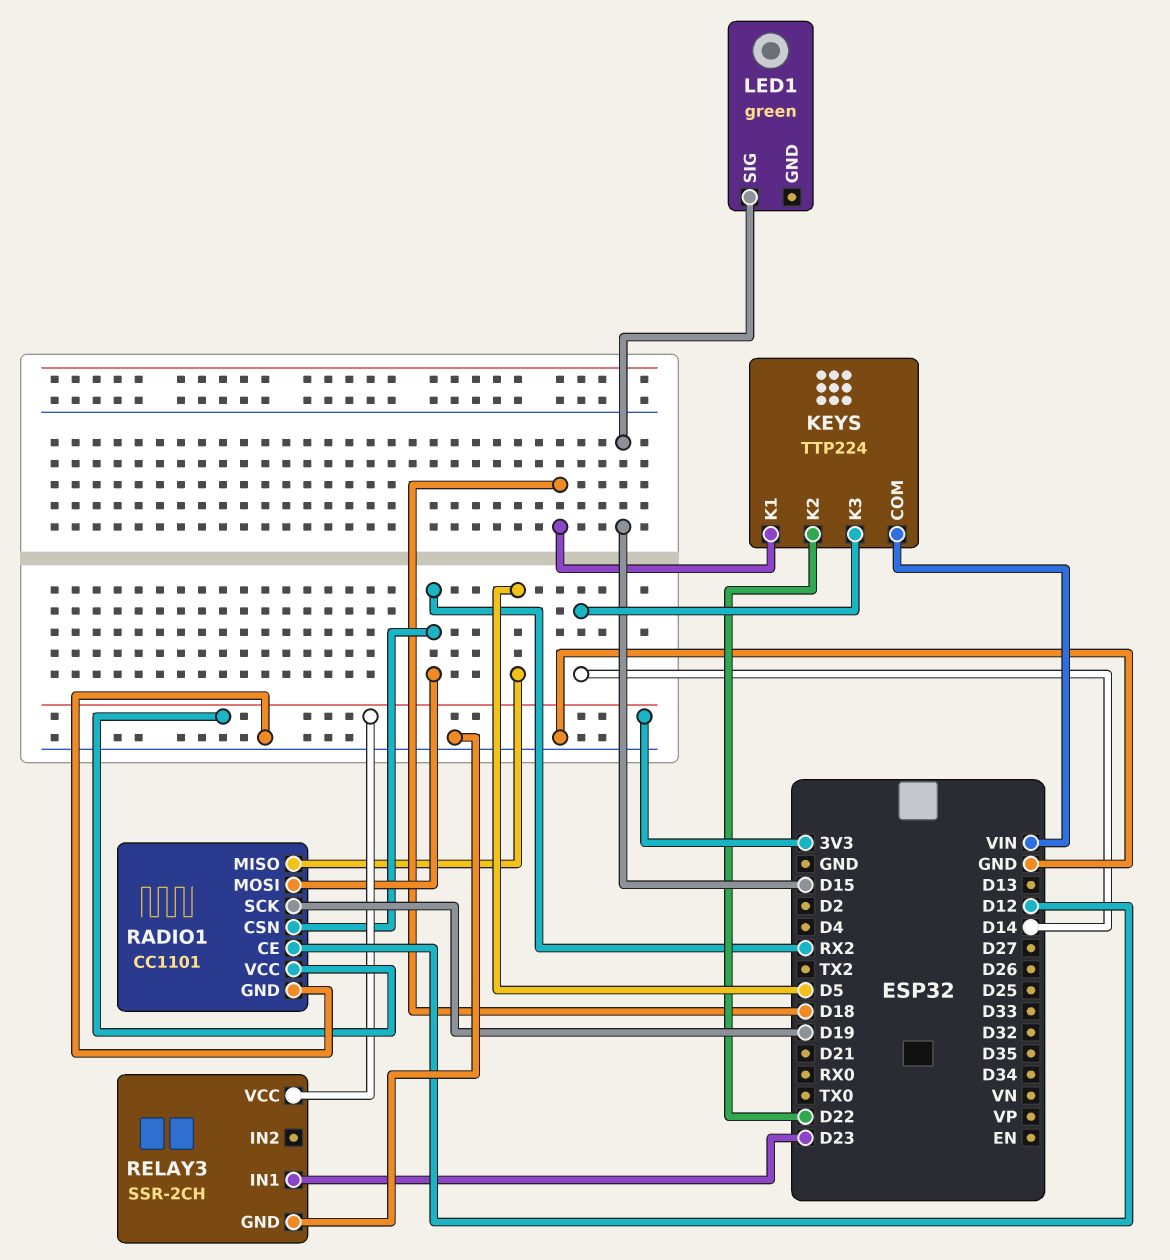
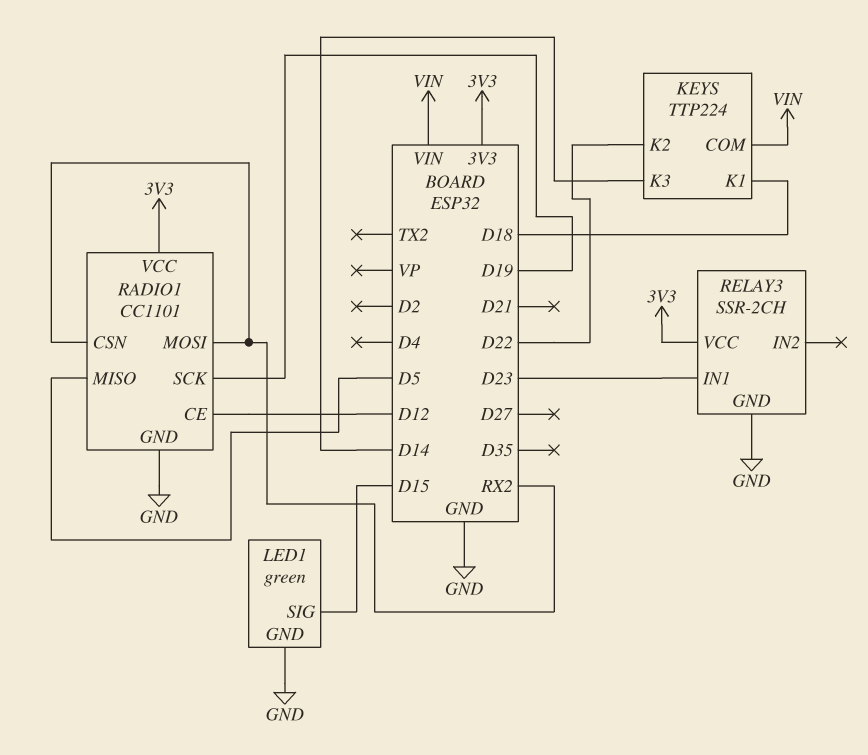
LED1 pin GND: none -> GND

